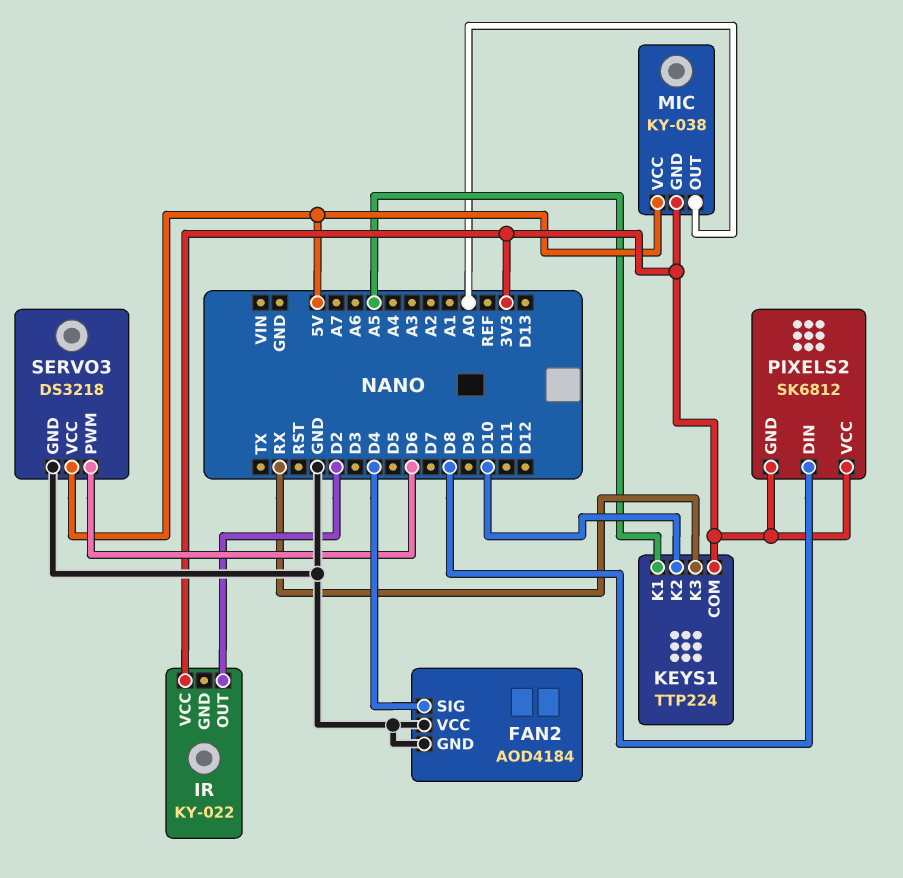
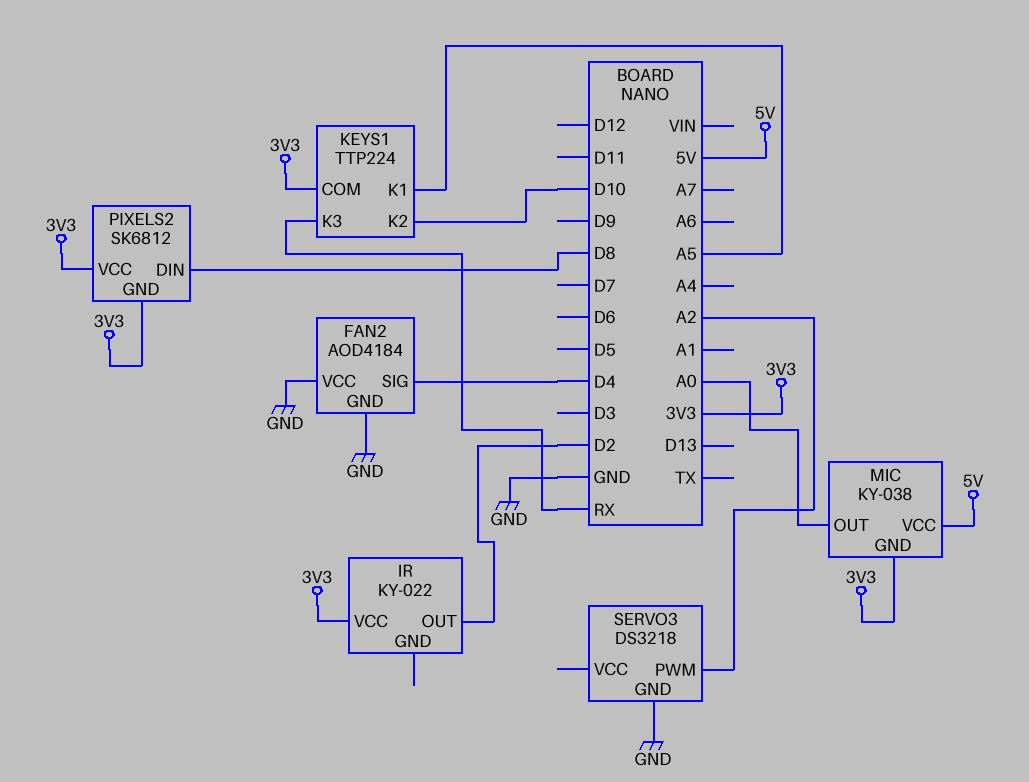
SERVO3 pin PWM: D6 -> A2
SERVO3 pin VCC: 5V -> none

